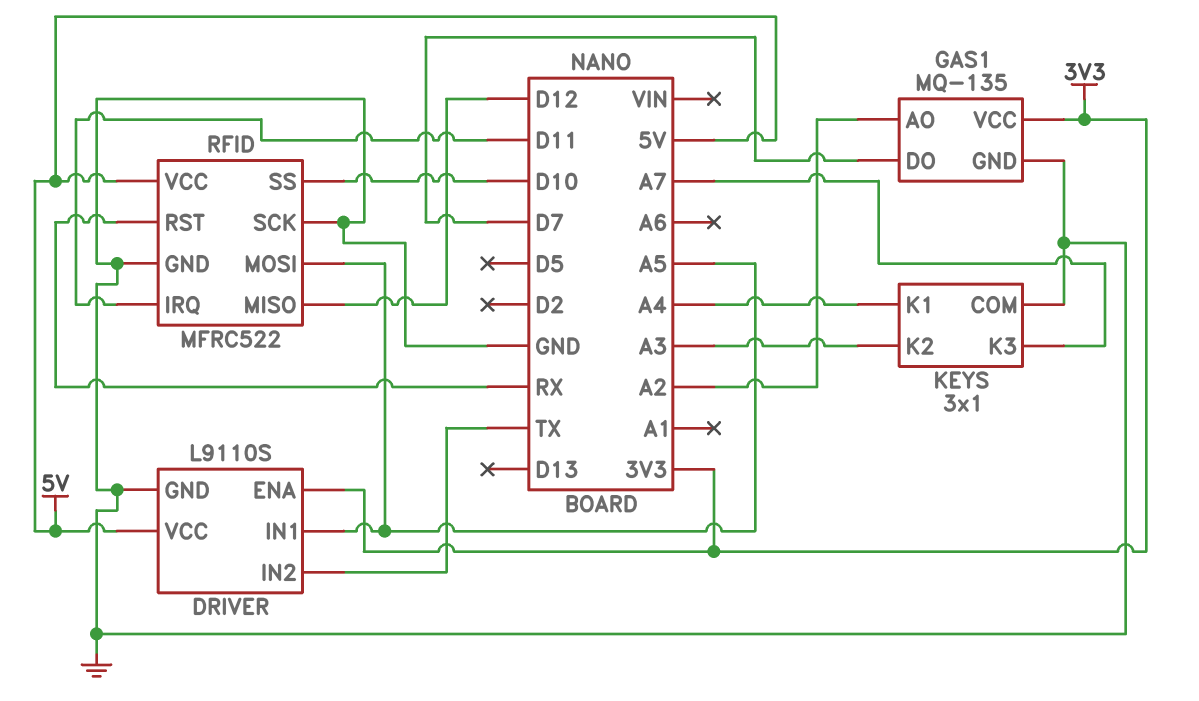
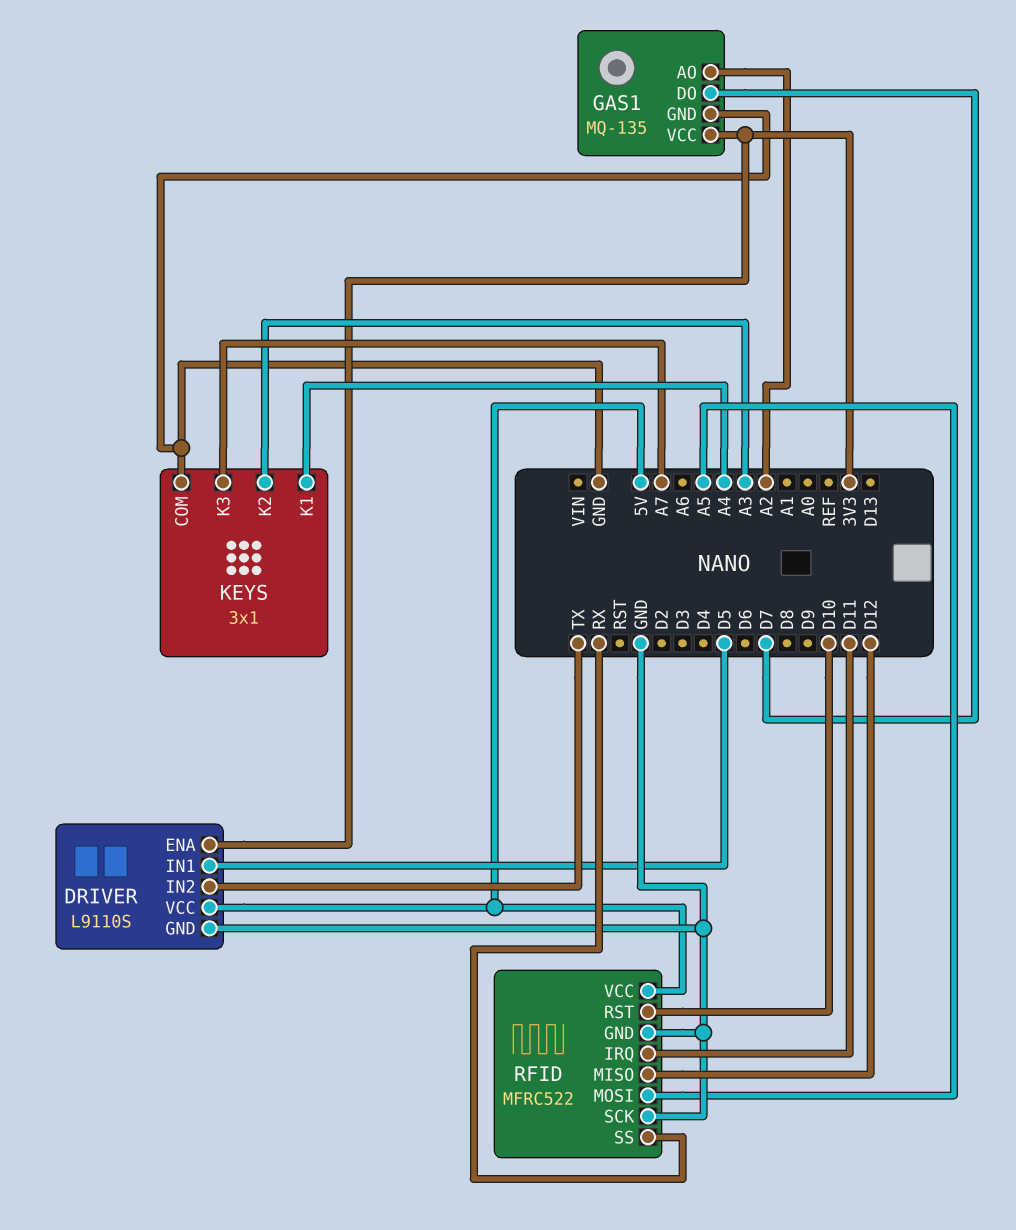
DRIVER pin IN1: A5 -> D5
RFID pin RST: RX -> D10
RFID pin SS: D10 -> RX

